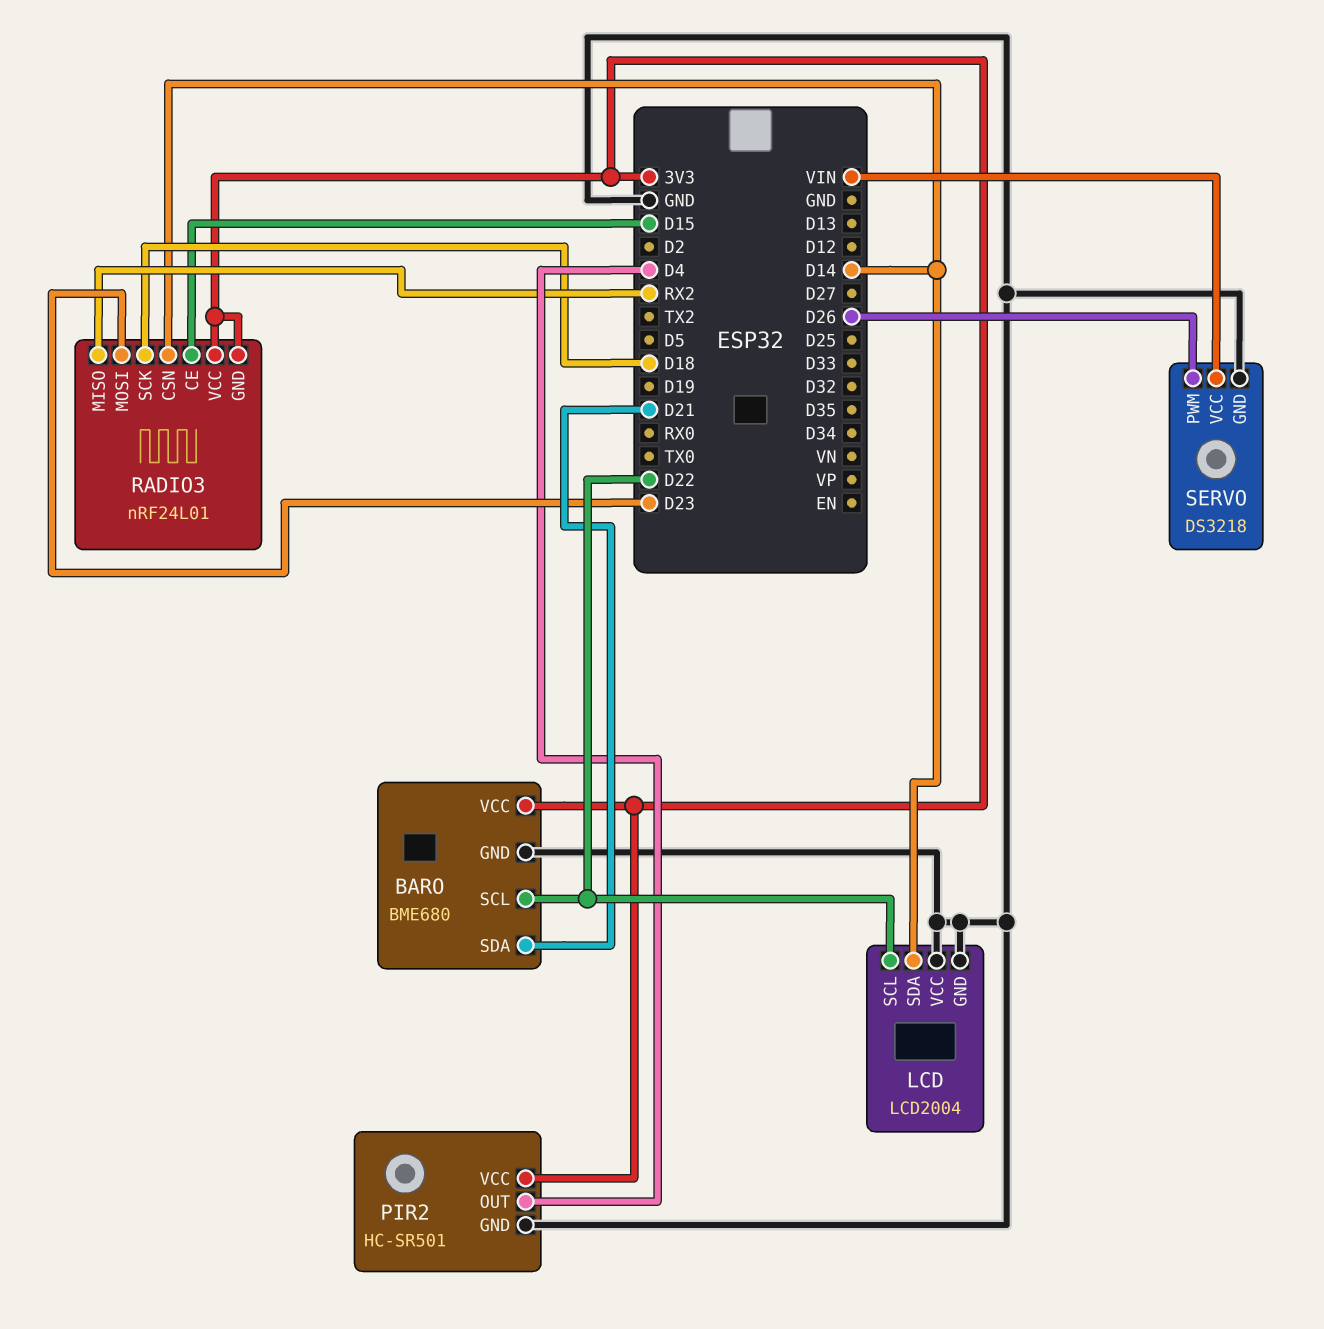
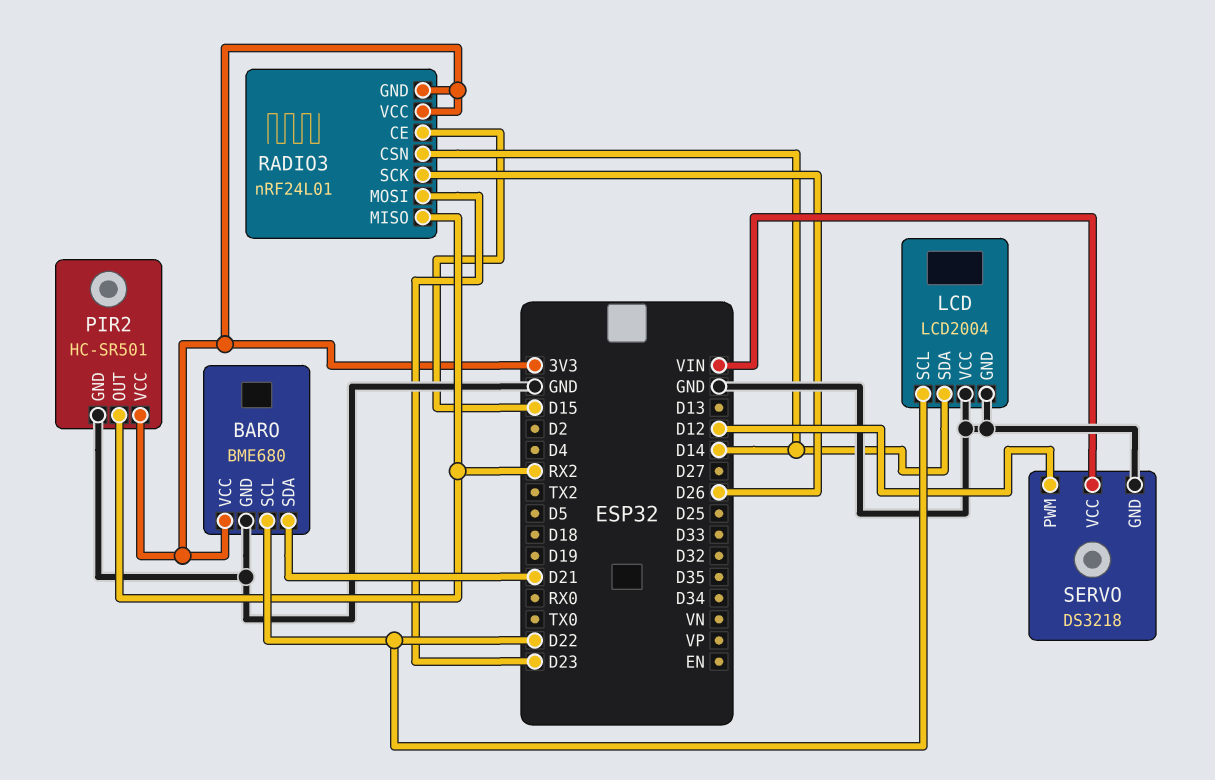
PIR2 pin OUT: D4 -> RX2
RADIO3 pin SCK: D18 -> D26
SERVO pin PWM: D26 -> D12

